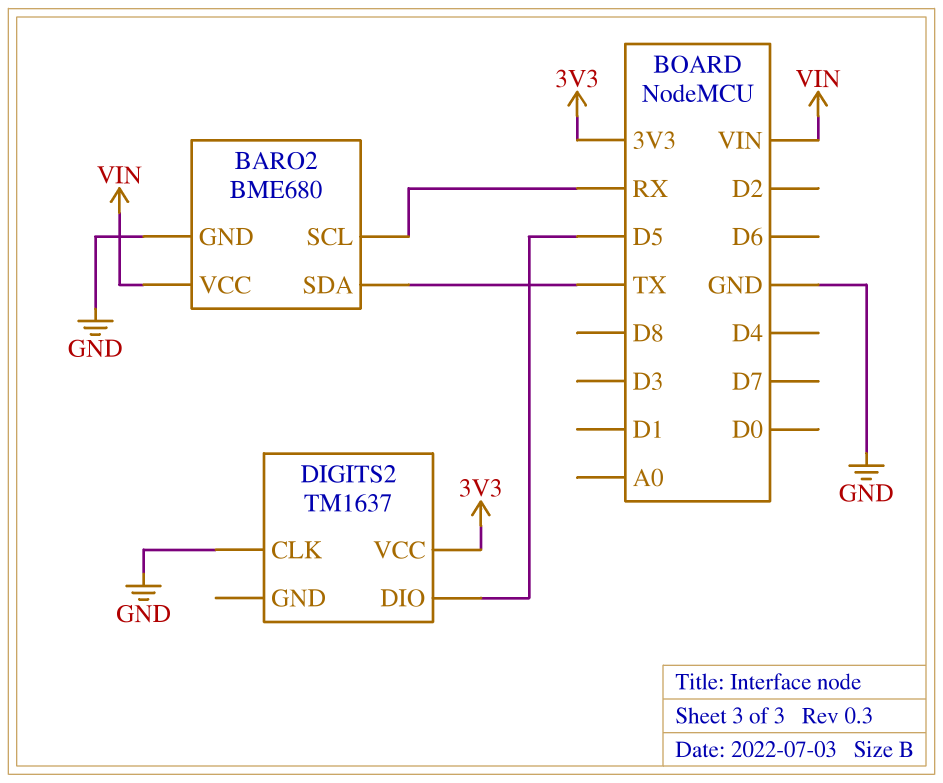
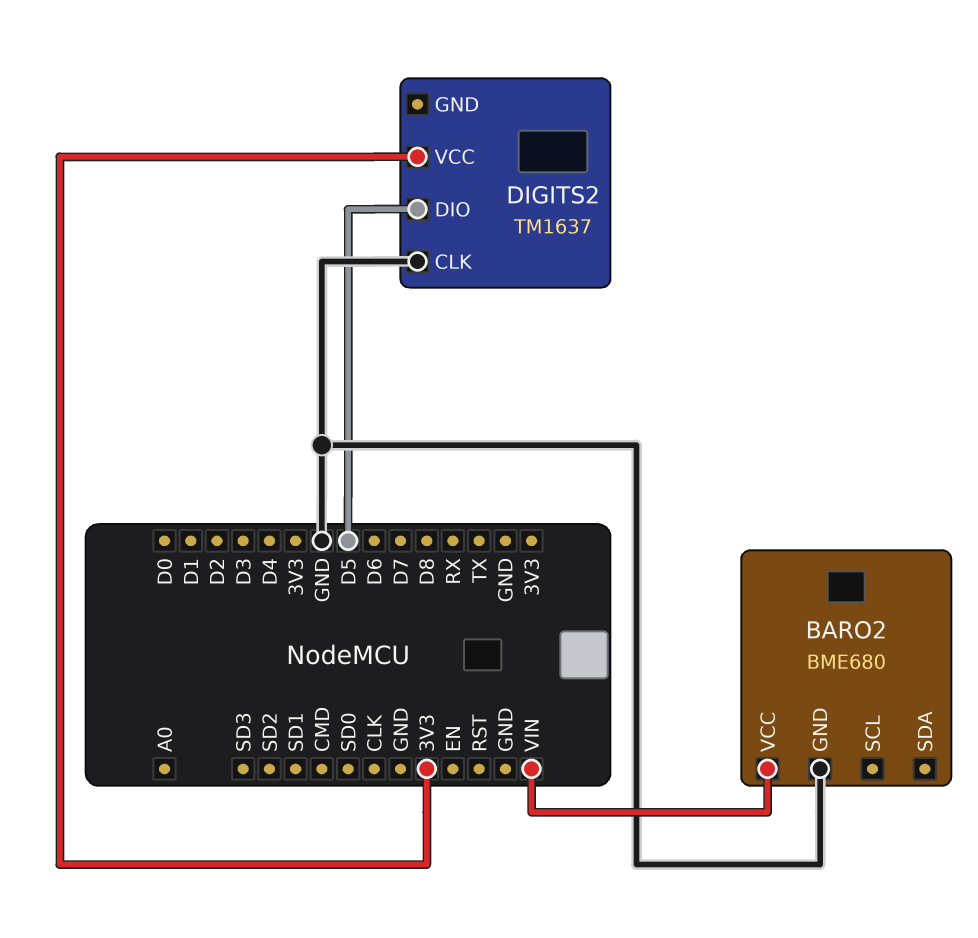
BARO2 pin SCL: RX -> none
BARO2 pin SDA: TX -> none

